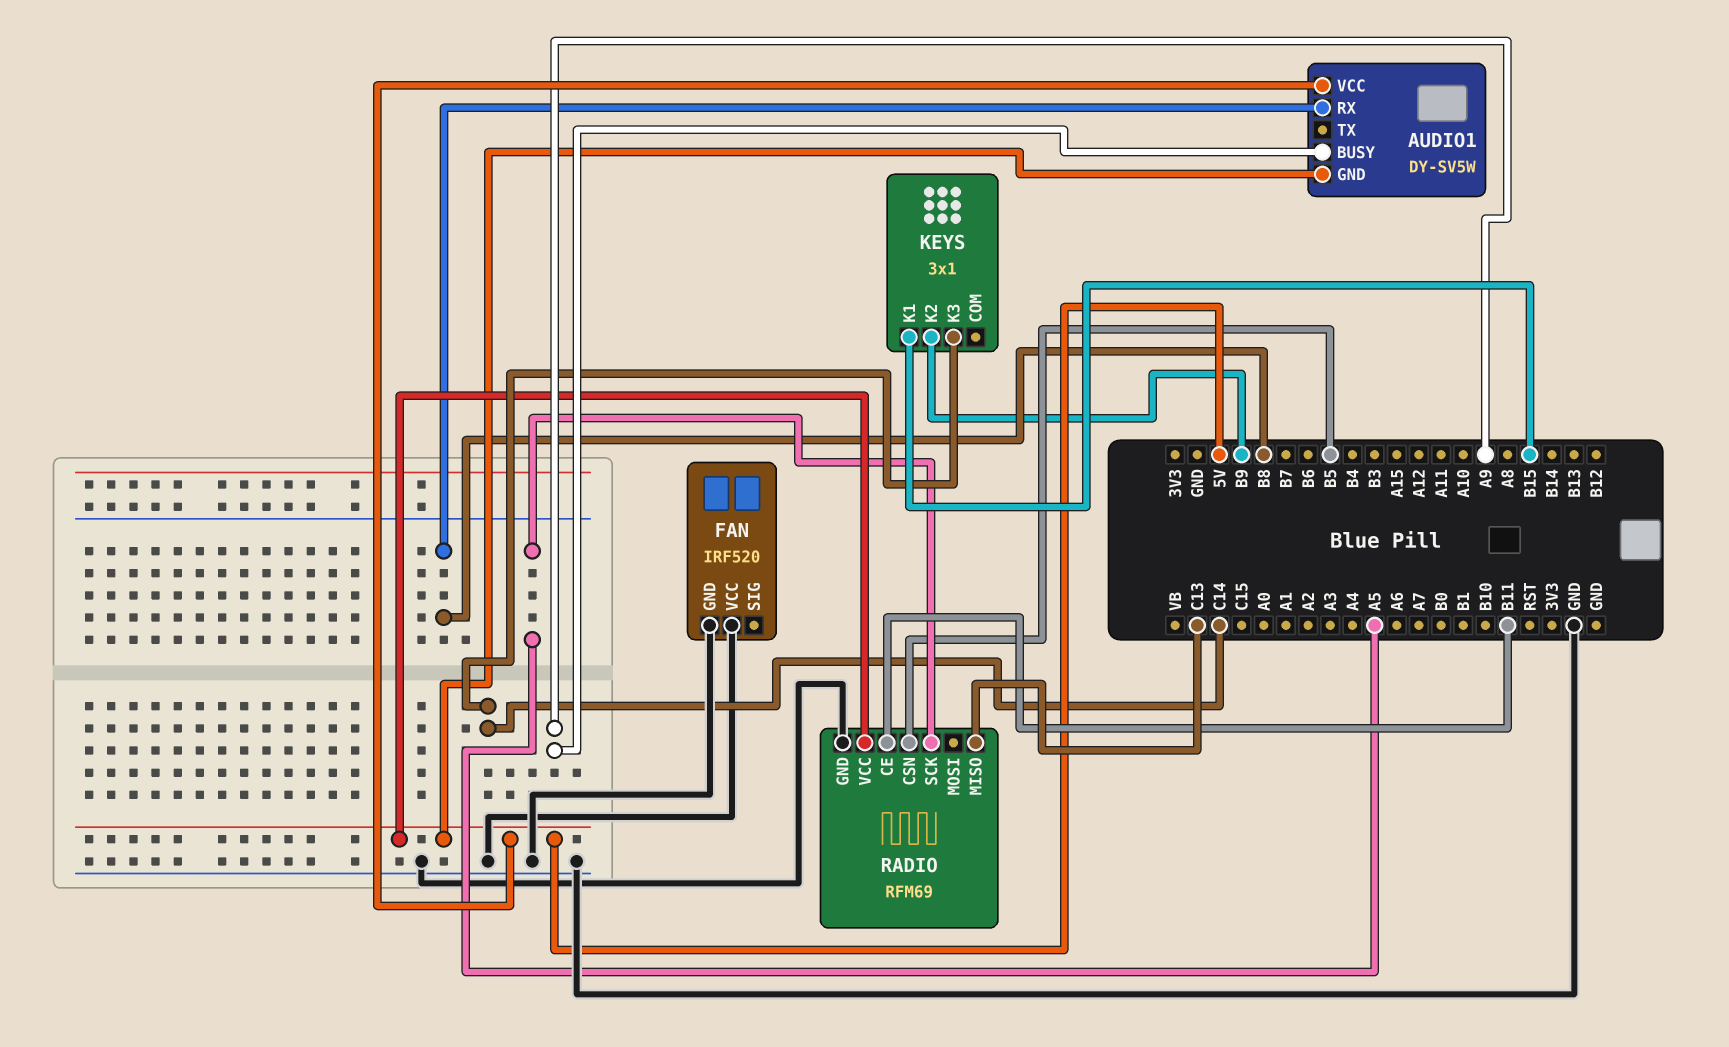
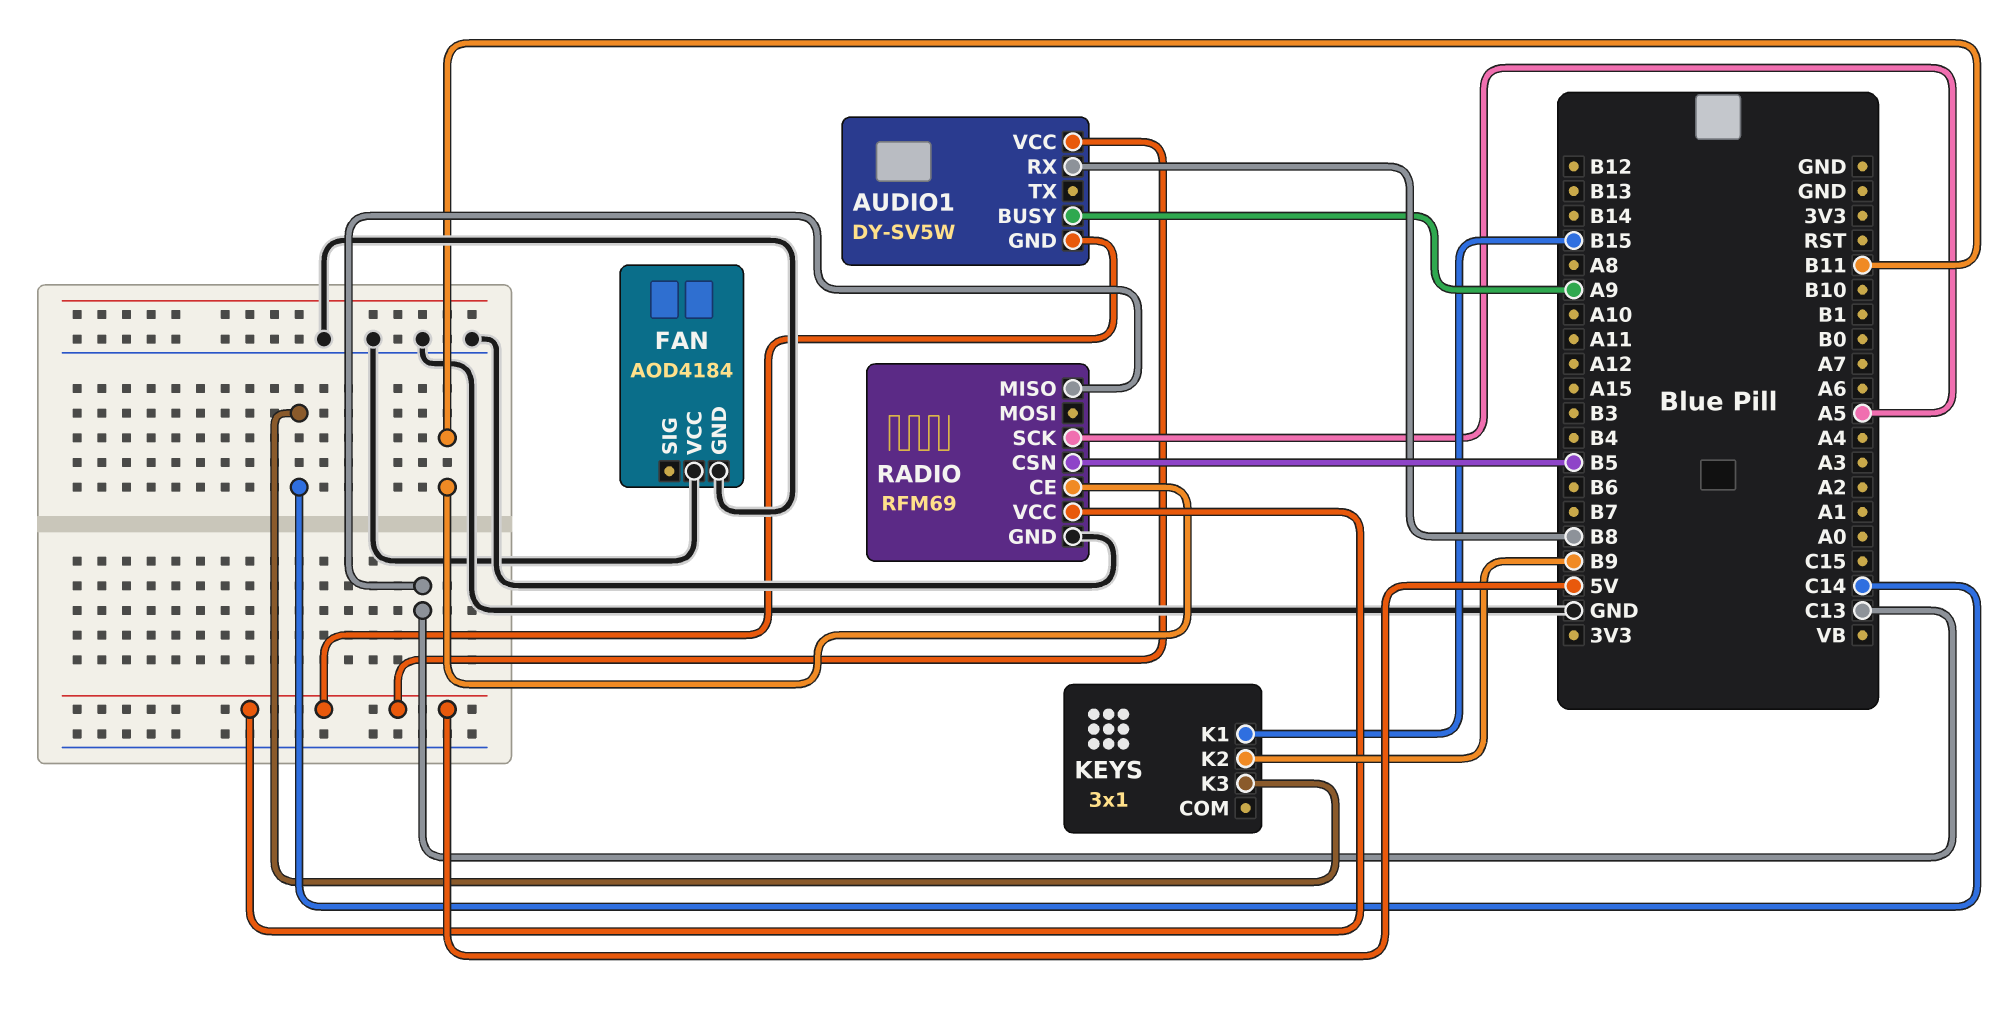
FAN: IRF520 -> AOD4184

